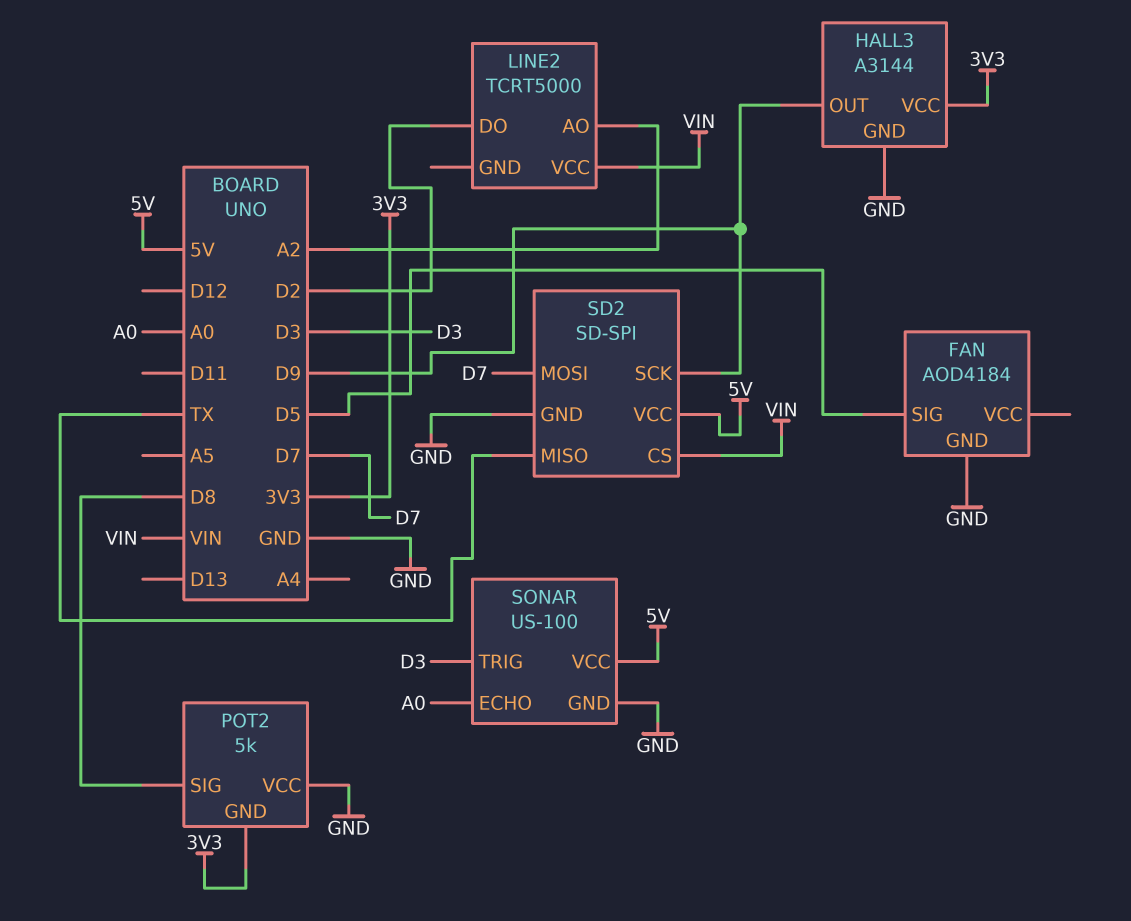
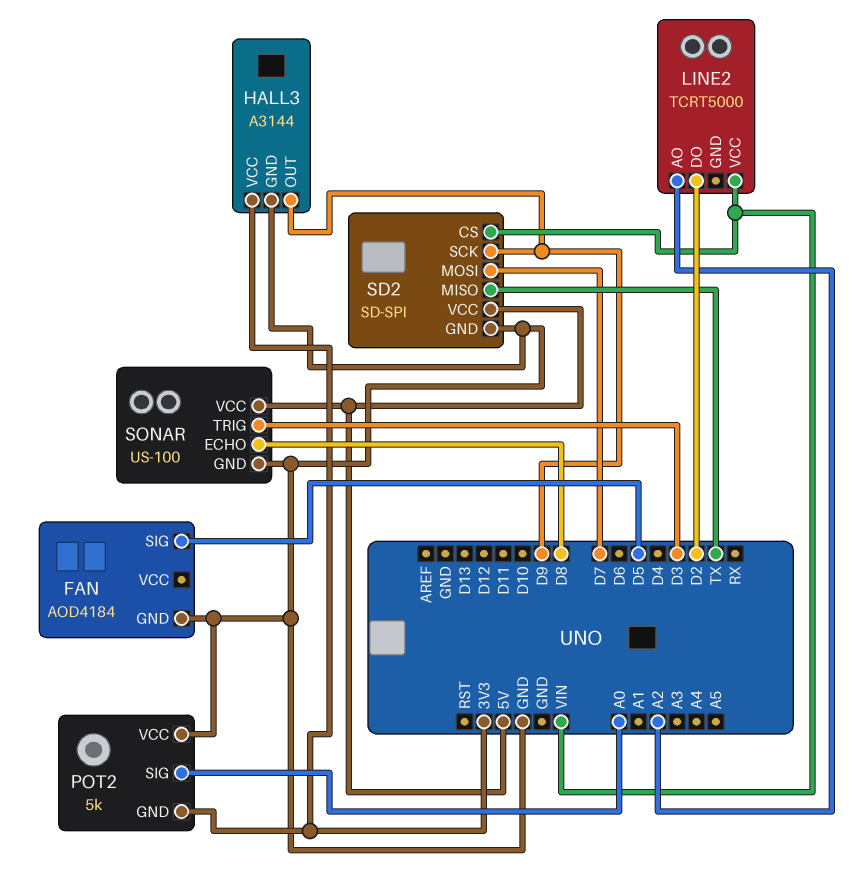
POT2 pin SIG: D8 -> A0
SONAR pin ECHO: A0 -> D8

